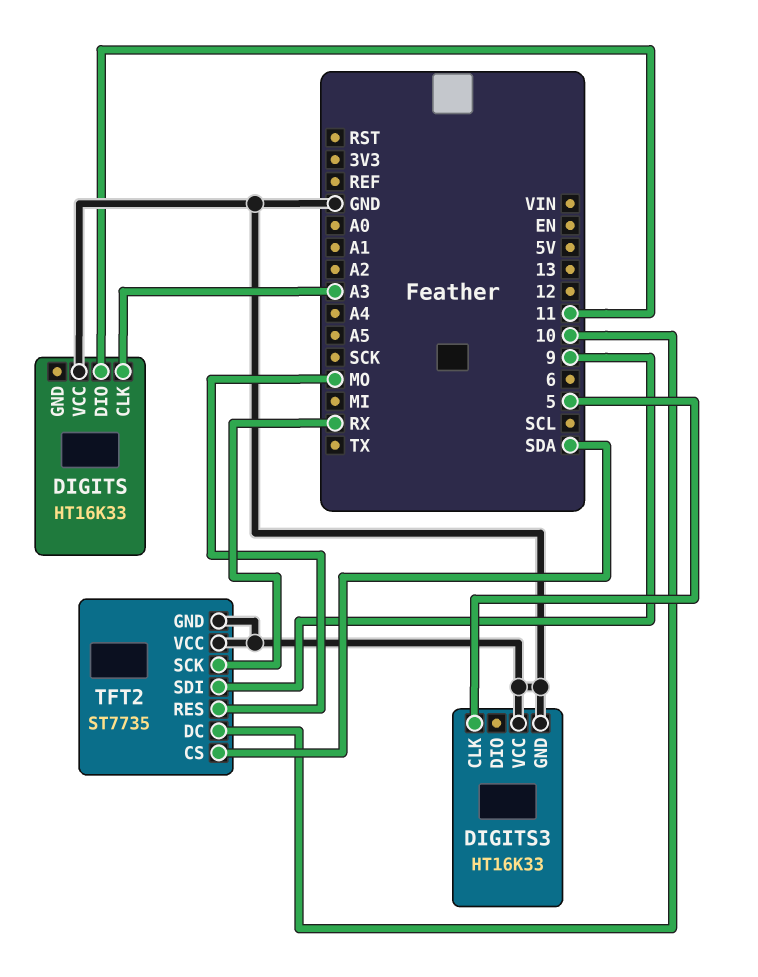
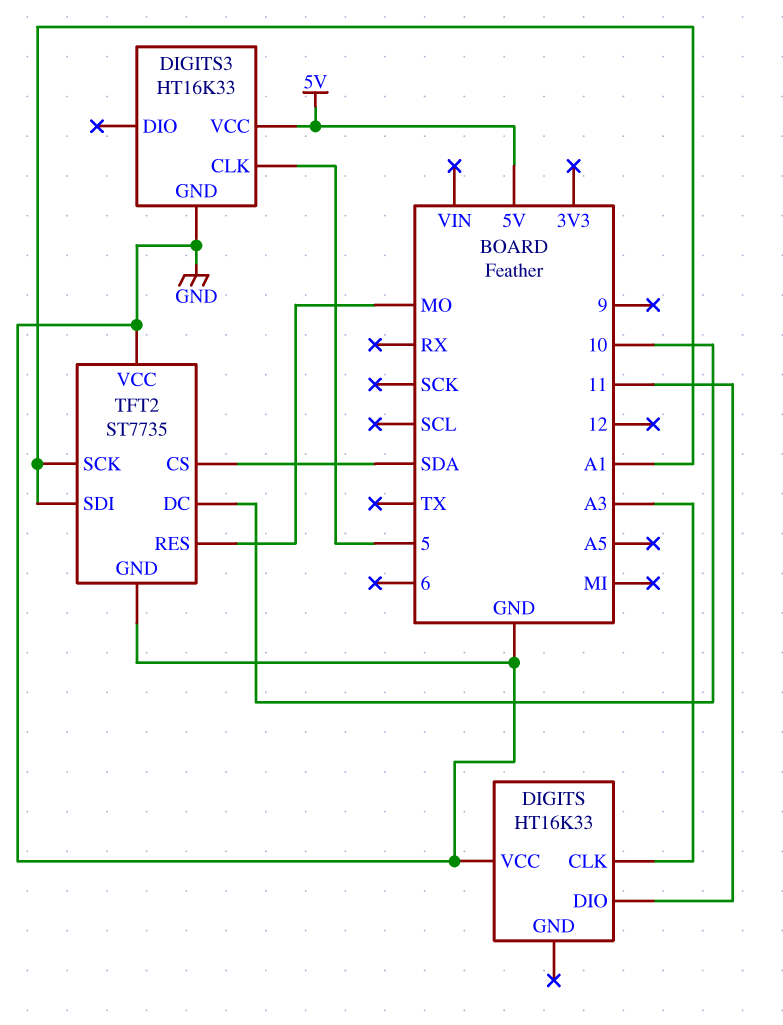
DIGITS3 pin VCC: GND -> 5V
TFT2 pin SCK: RX -> A1
TFT2 pin SDI: 9 -> A1

